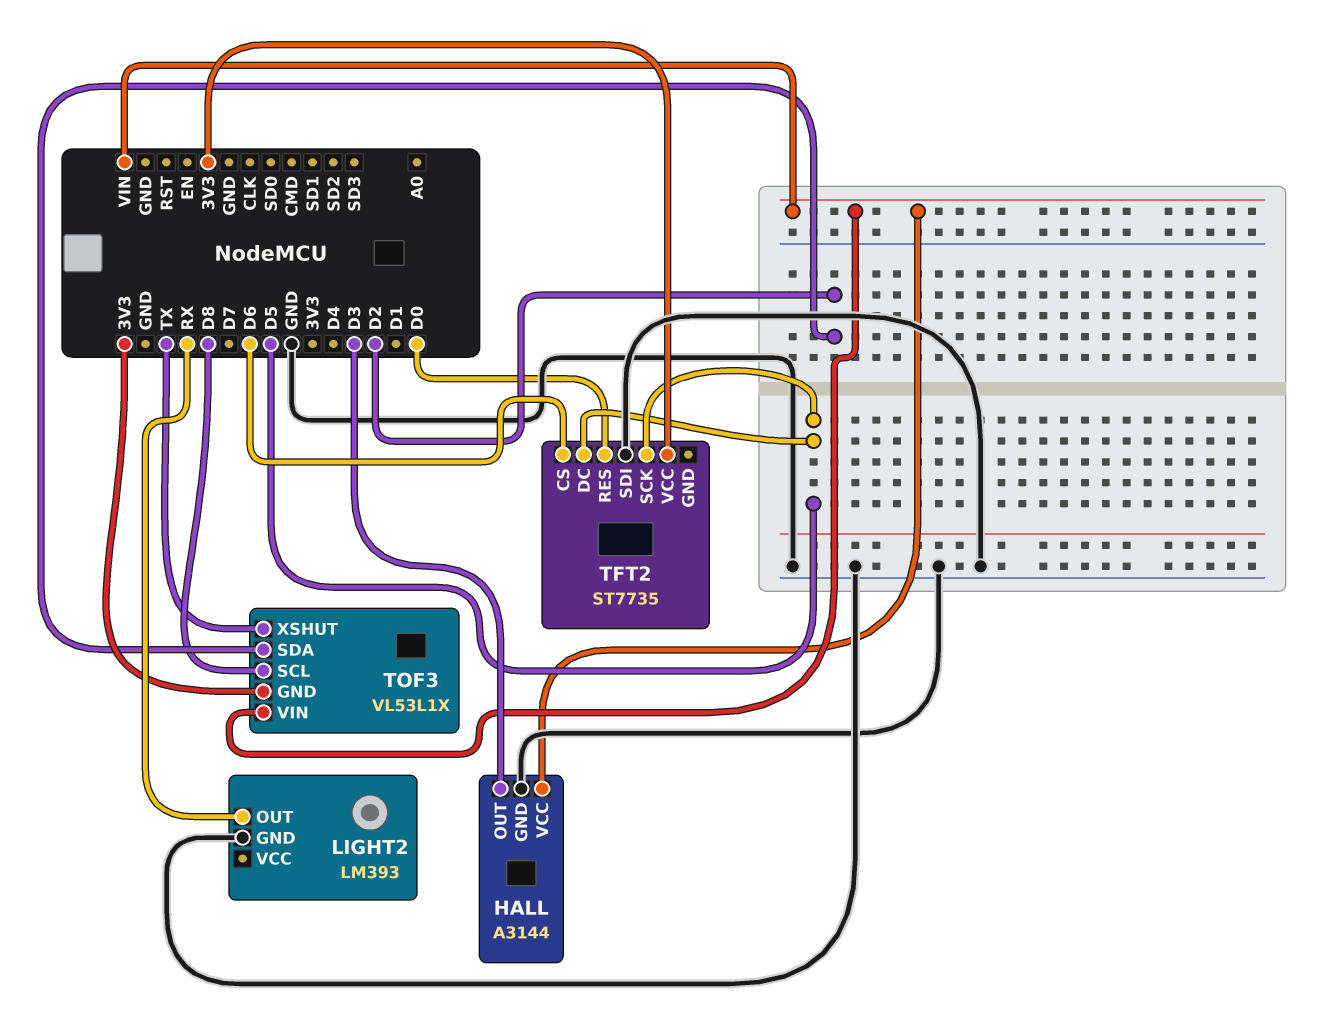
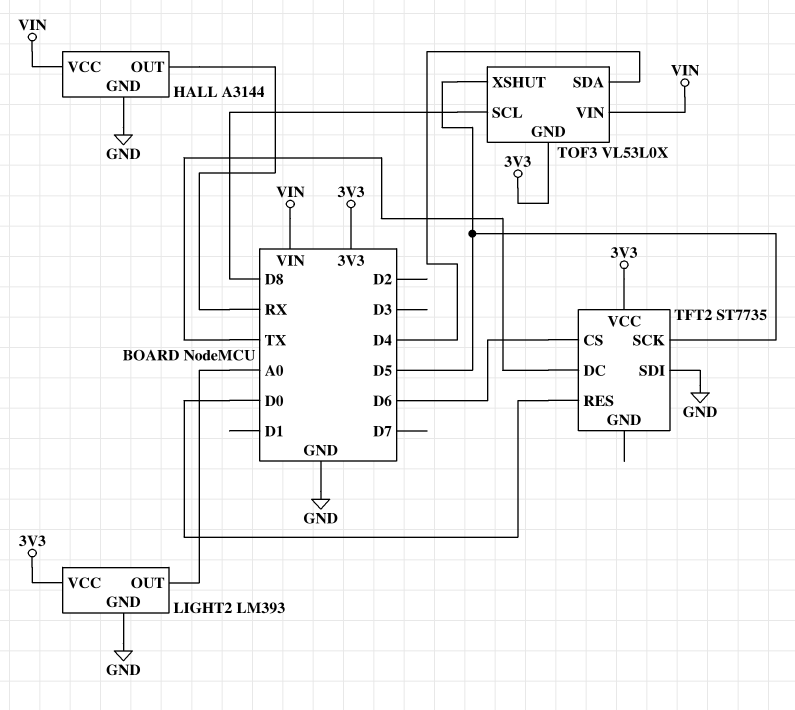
HALL pin OUT: D3 -> RX
LIGHT2 pin OUT: RX -> A0
LIGHT2 pin VCC: none -> 3V3
TFT2 pin DC: D5 -> TX
TOF3: VL53L1X -> VL53L0X
TOF3 pin SDA: D2 -> D4
TOF3 pin XSHUT: TX -> D5

